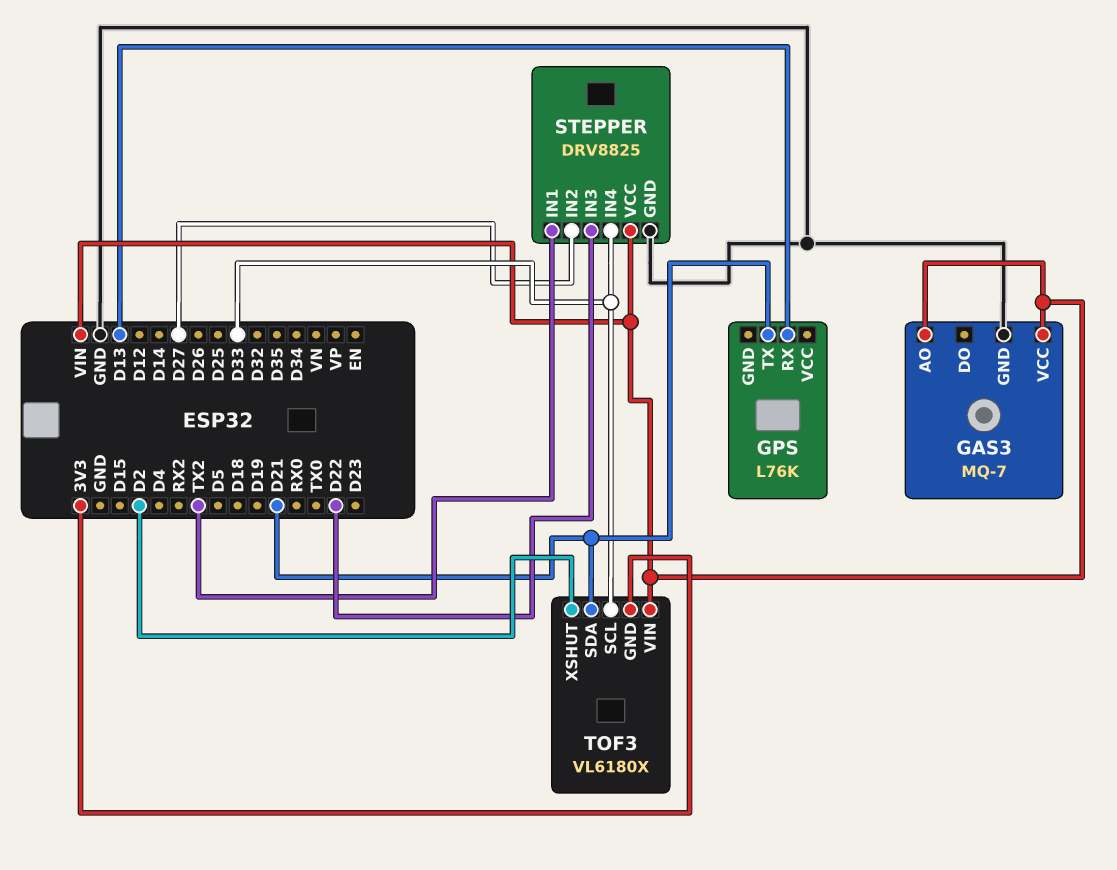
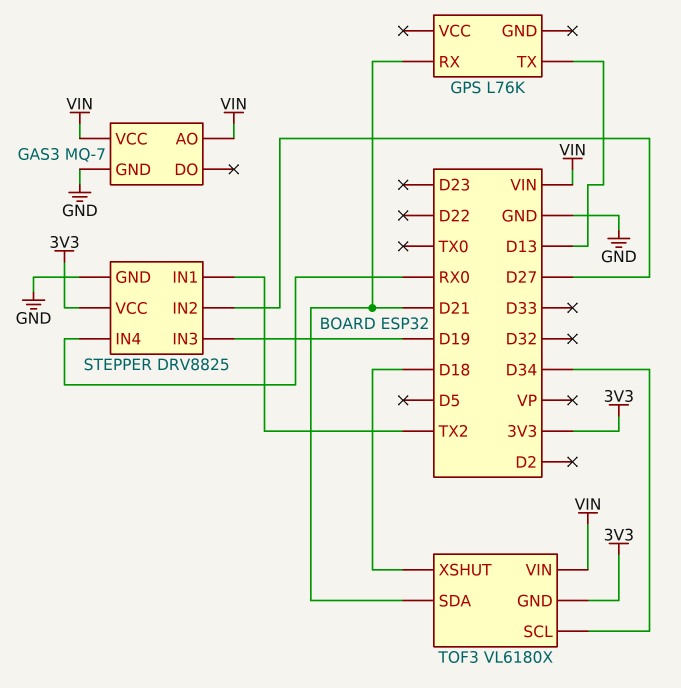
GPS pin RX: D13 -> D21
GPS pin TX: D21 -> D13
STEPPER pin IN3: D22 -> D19
STEPPER pin IN4: D33 -> RX0
STEPPER pin VCC: VIN -> 3V3
TOF3 pin SCL: D33 -> D34
TOF3 pin XSHUT: D2 -> D18

